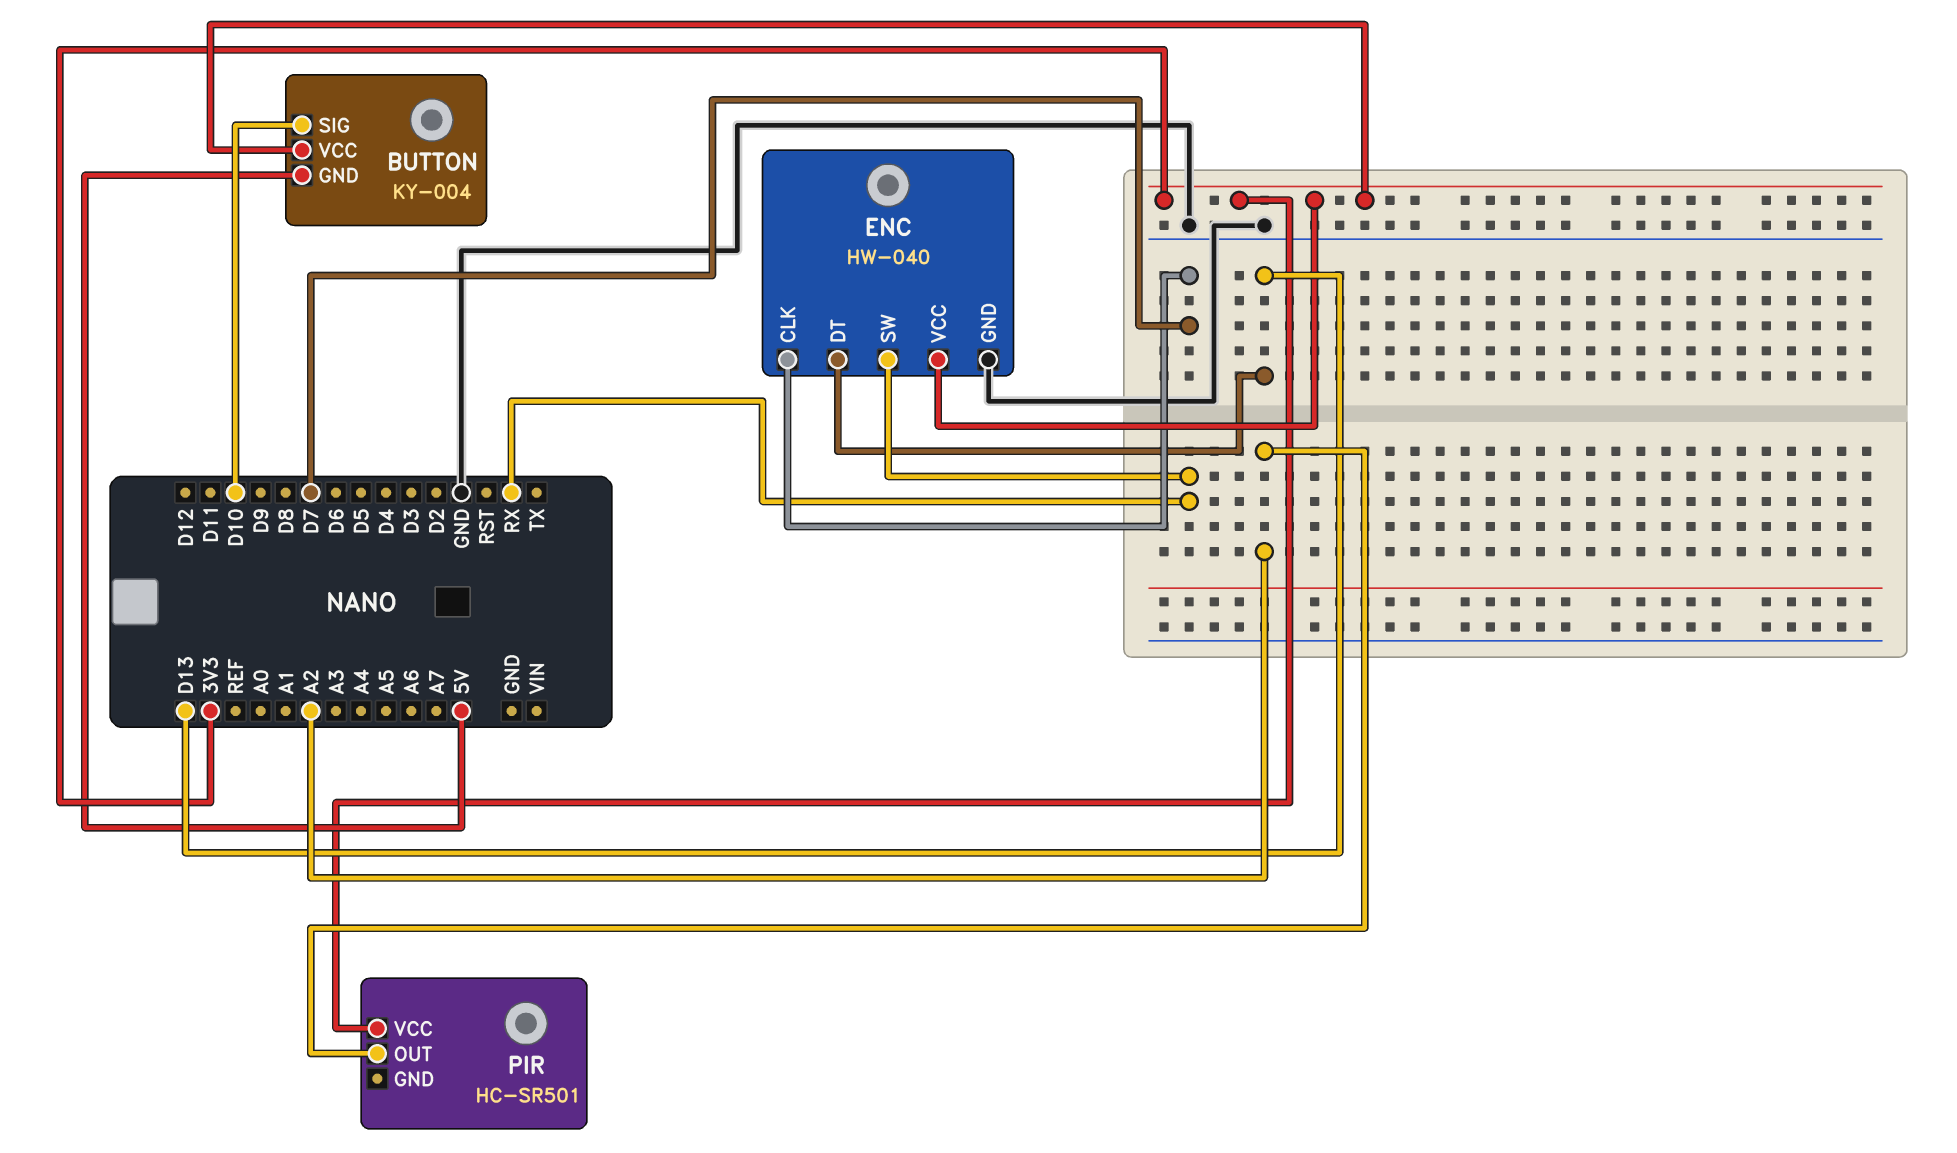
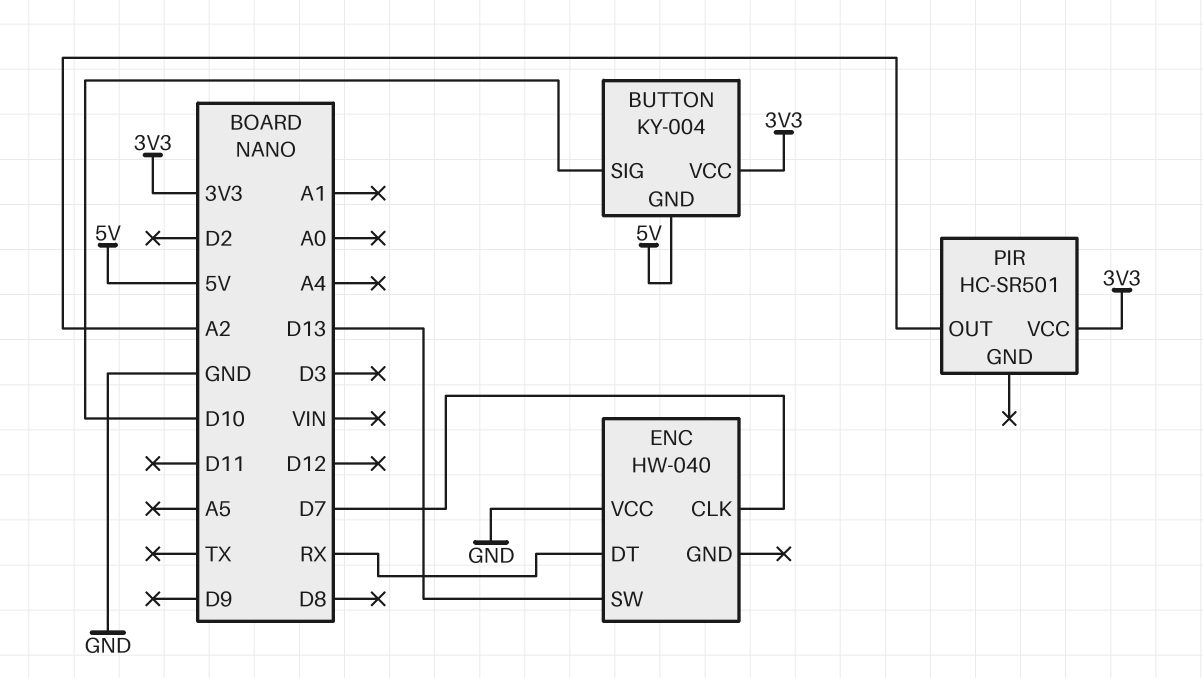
ENC pin DT: D13 -> RX
ENC pin GND: GND -> none
ENC pin SW: RX -> D13
ENC pin VCC: 3V3 -> GND

